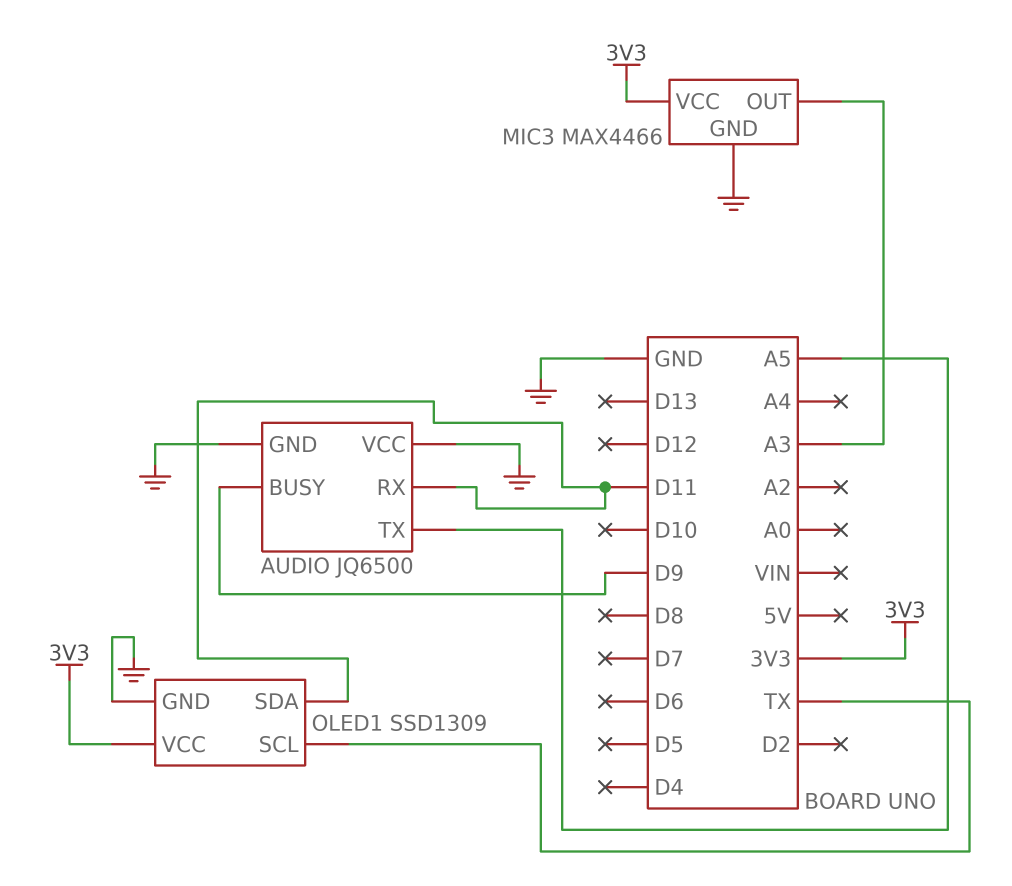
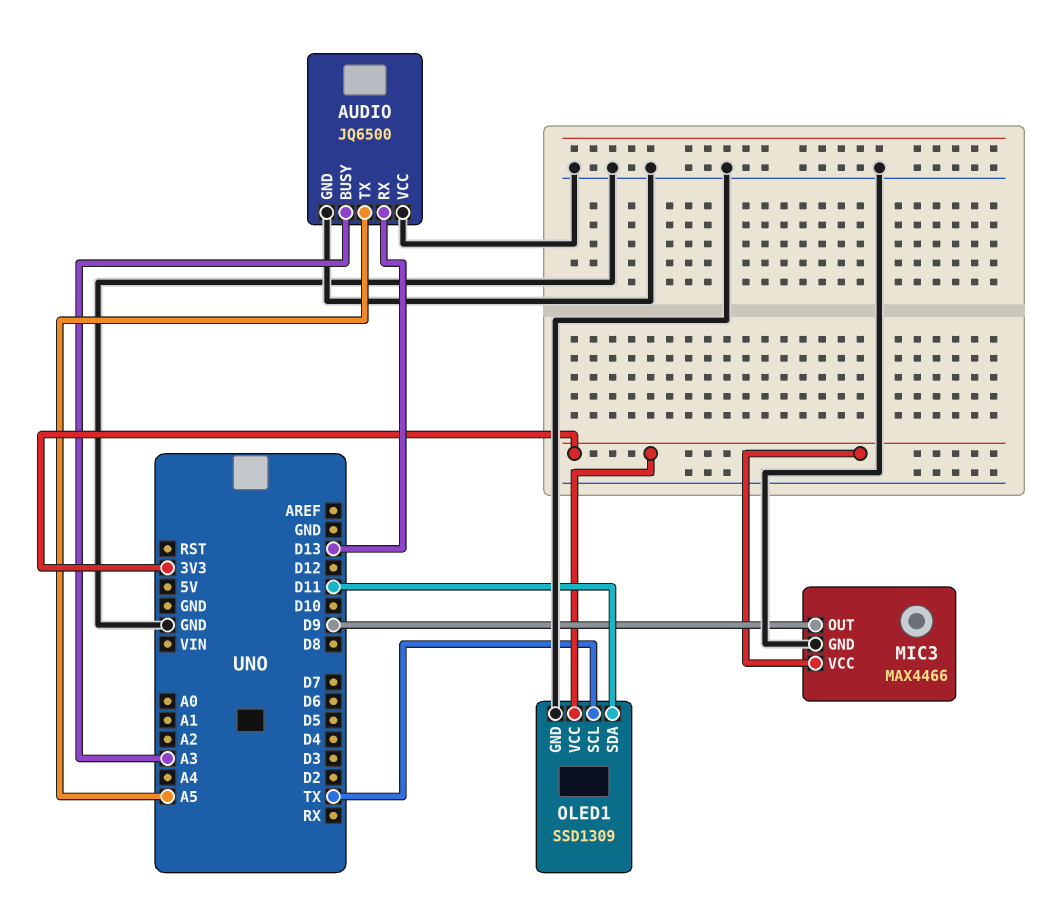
AUDIO pin BUSY: D9 -> A3
AUDIO pin RX: D11 -> D13
MIC3 pin OUT: A3 -> D9

